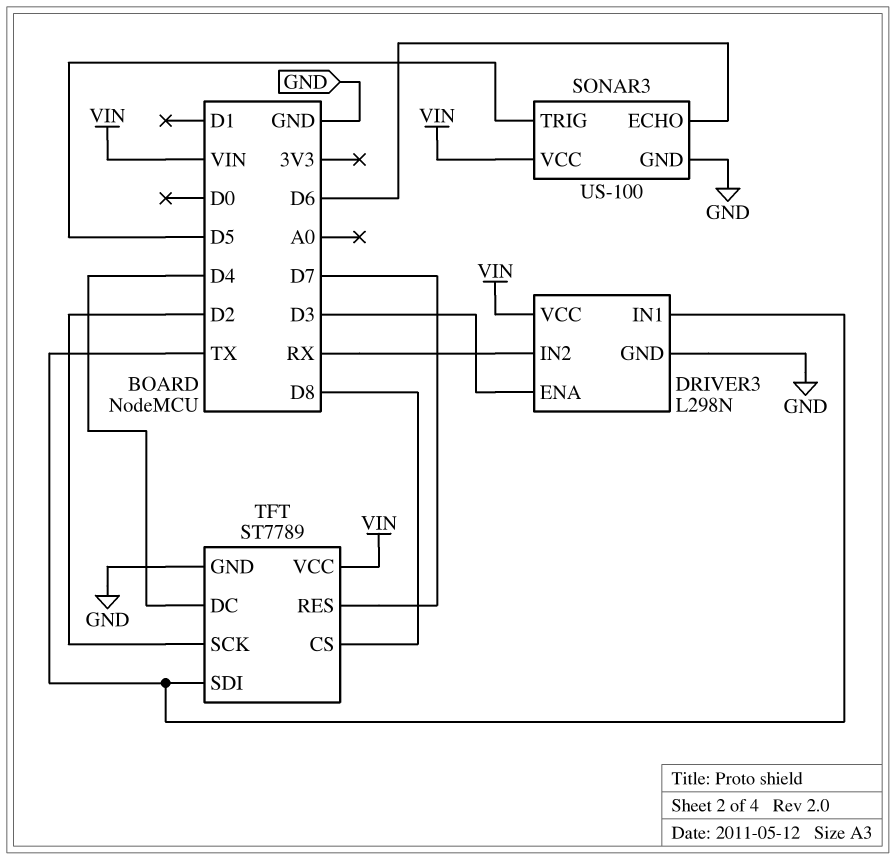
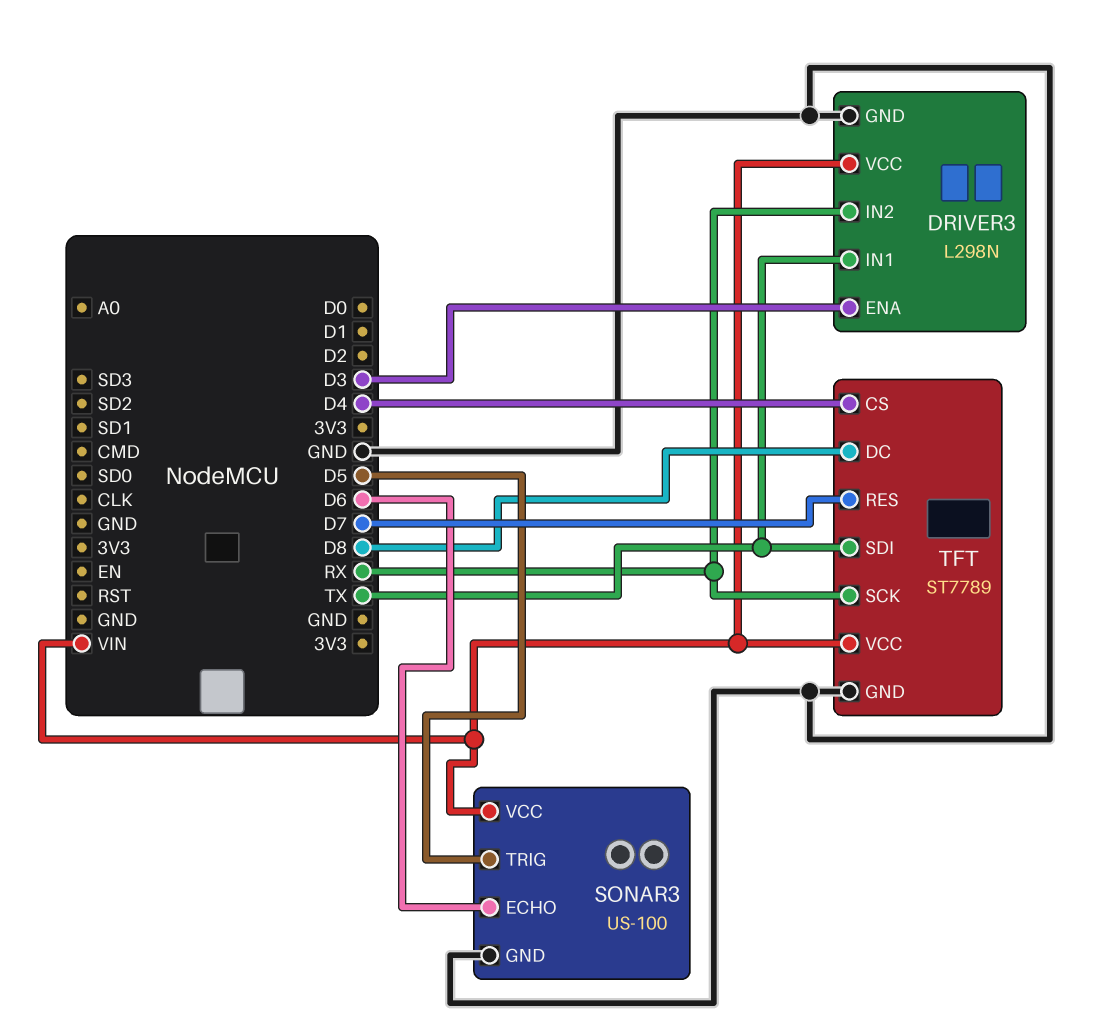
TFT pin CS: D8 -> D4
TFT pin DC: D4 -> D8
TFT pin SCK: D2 -> RX

